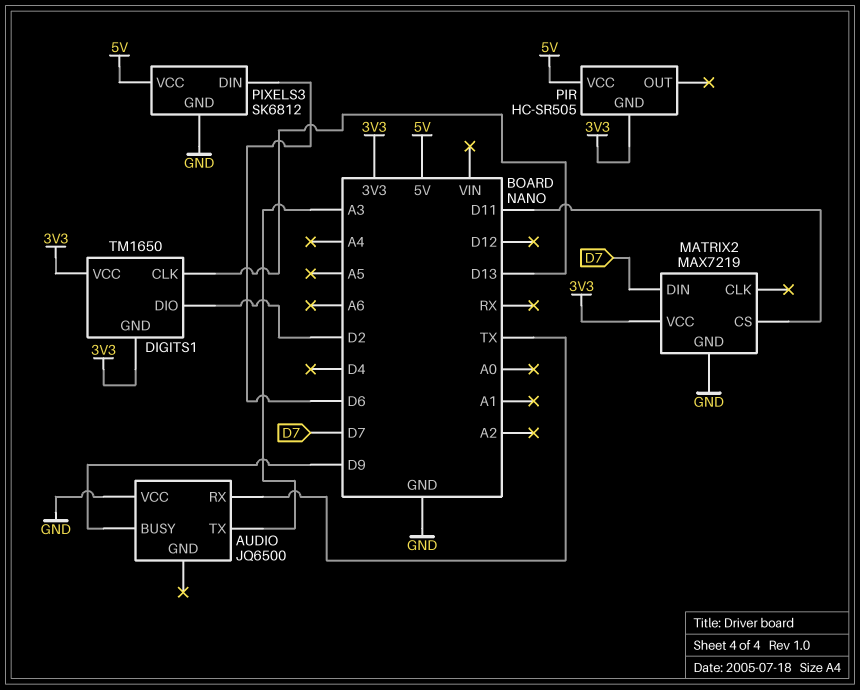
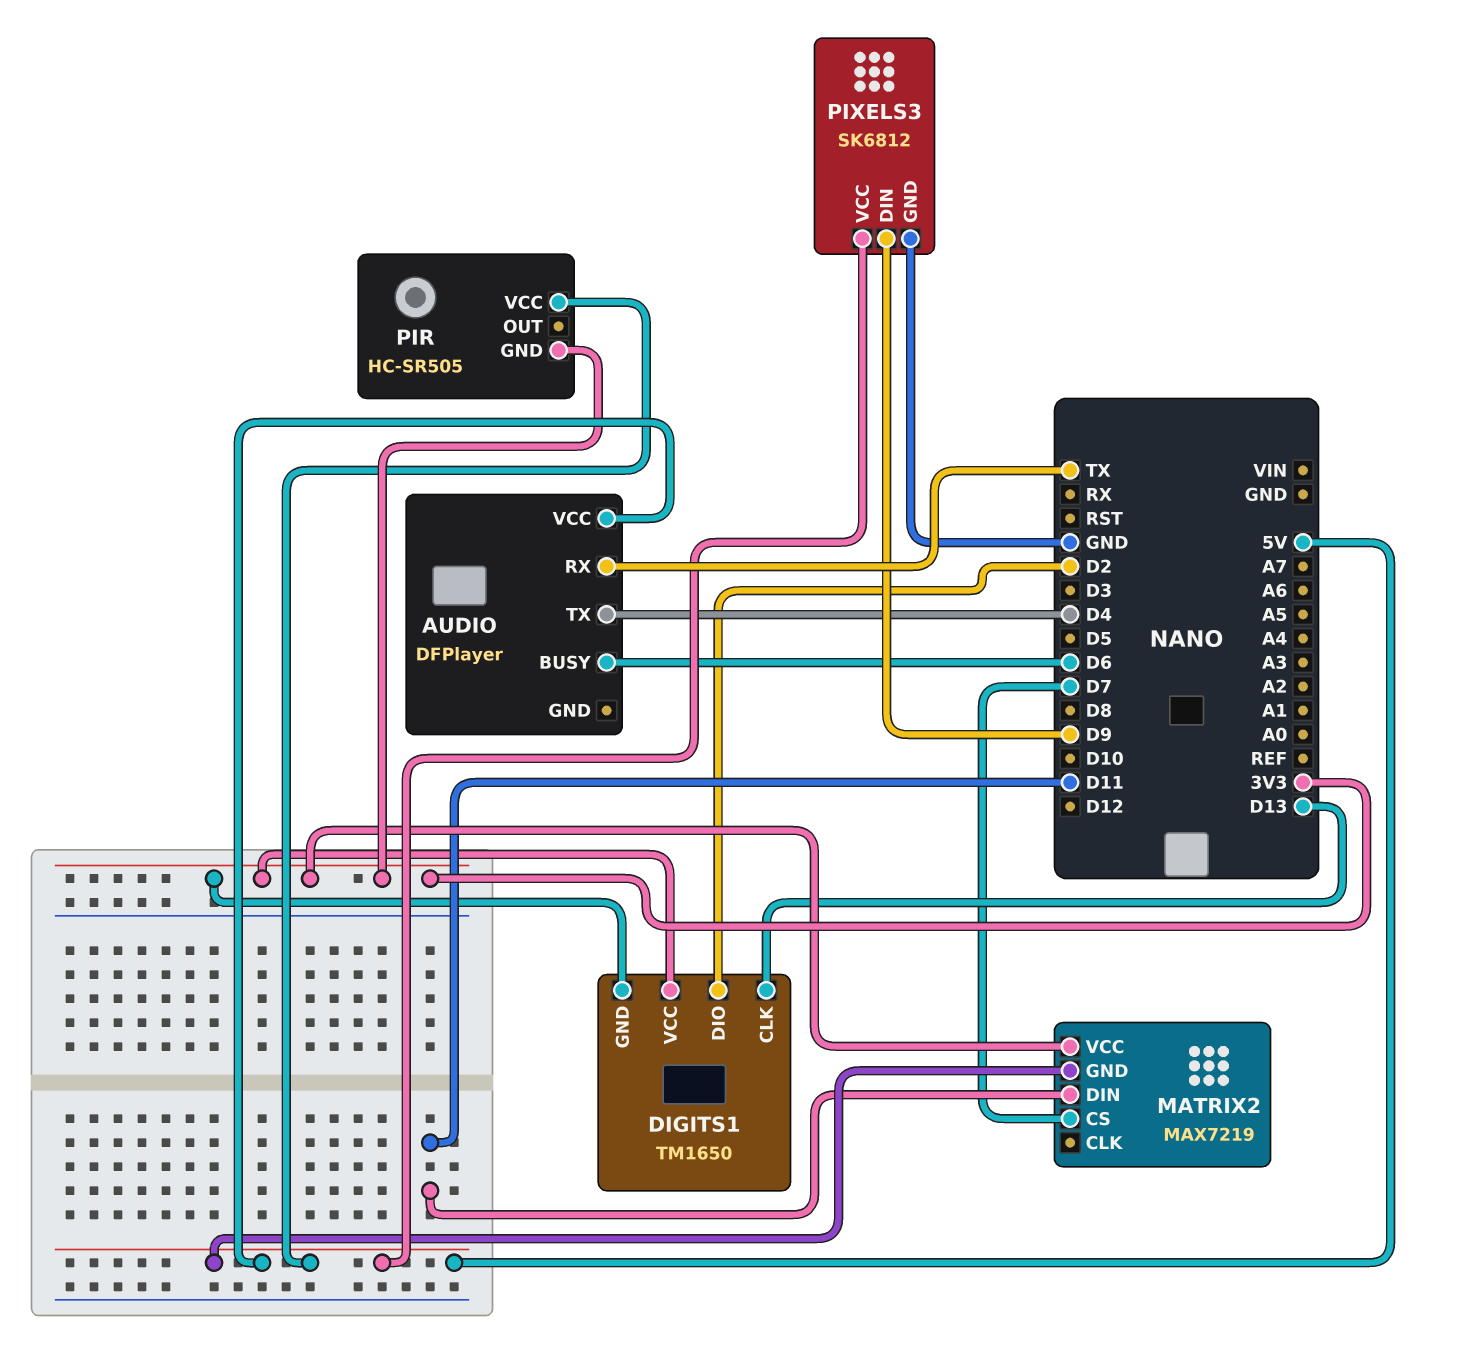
AUDIO: JQ6500 -> DFPlayer
AUDIO pin BUSY: D9 -> D6
AUDIO pin TX: A3 -> D4
AUDIO pin VCC: GND -> 5V
MATRIX2 pin CS: D11 -> D7
MATRIX2 pin DIN: D7 -> D11
MATRIX2 pin GND: GND -> 5V
PIXELS3 pin DIN: D6 -> D9

